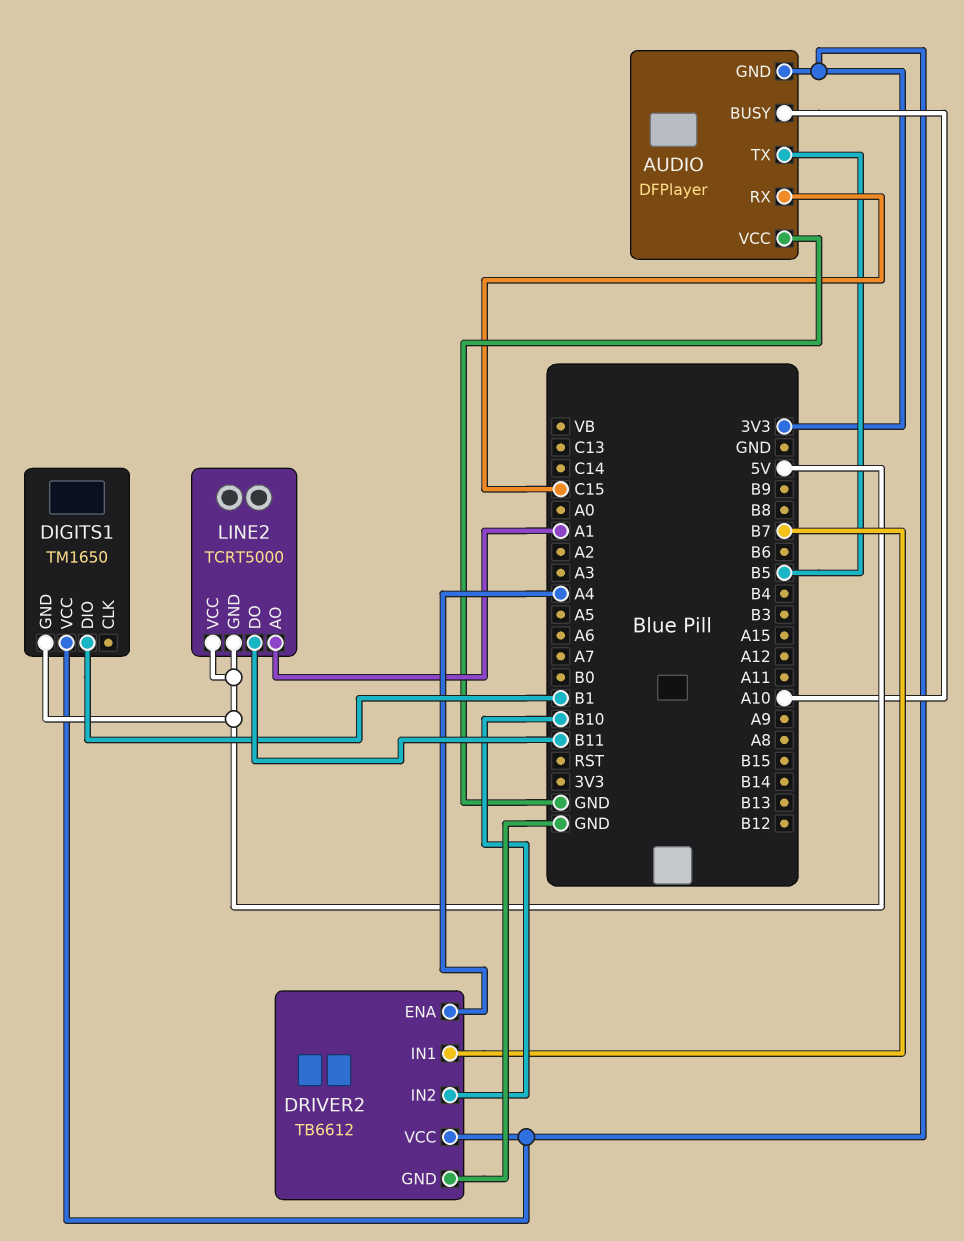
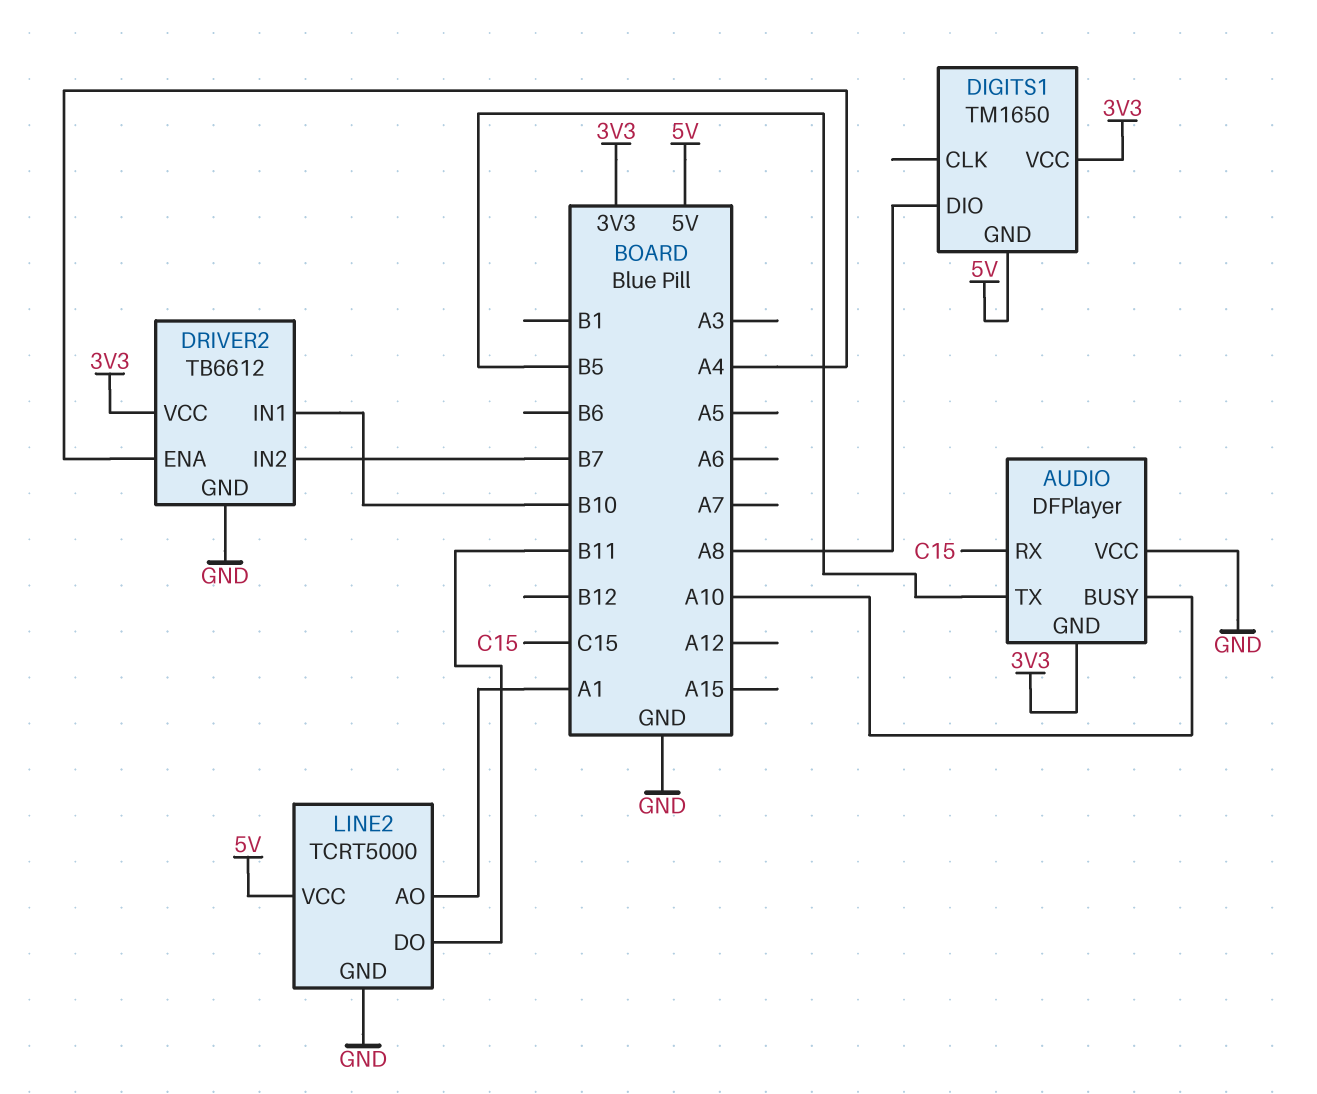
DIGITS1 pin DIO: B1 -> A8
DRIVER2 pin IN1: B7 -> B10
DRIVER2 pin IN2: B10 -> B7
LINE2 pin GND: 5V -> GND

